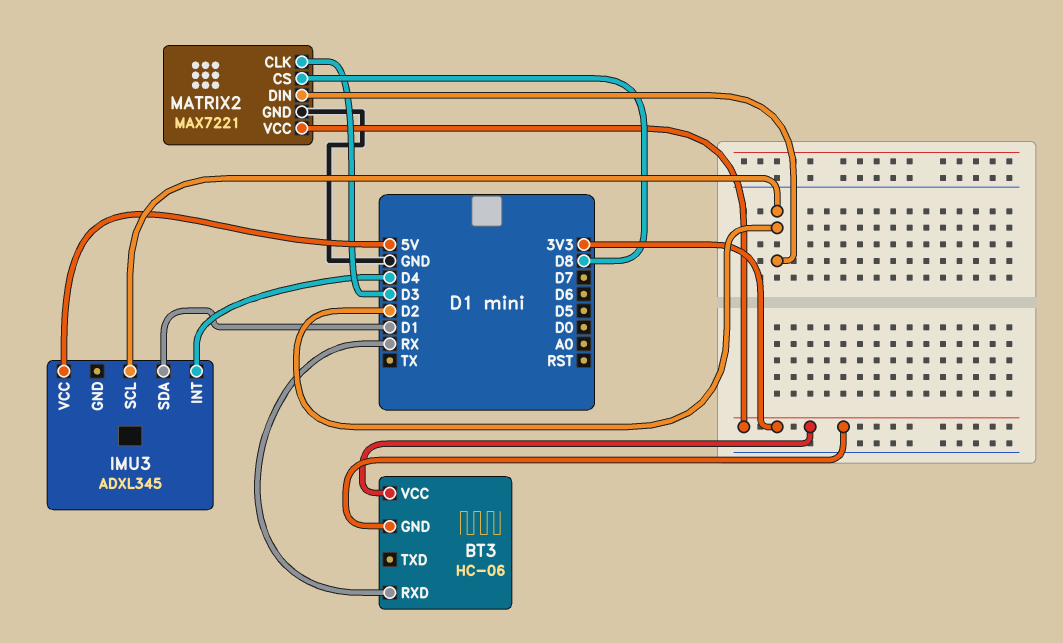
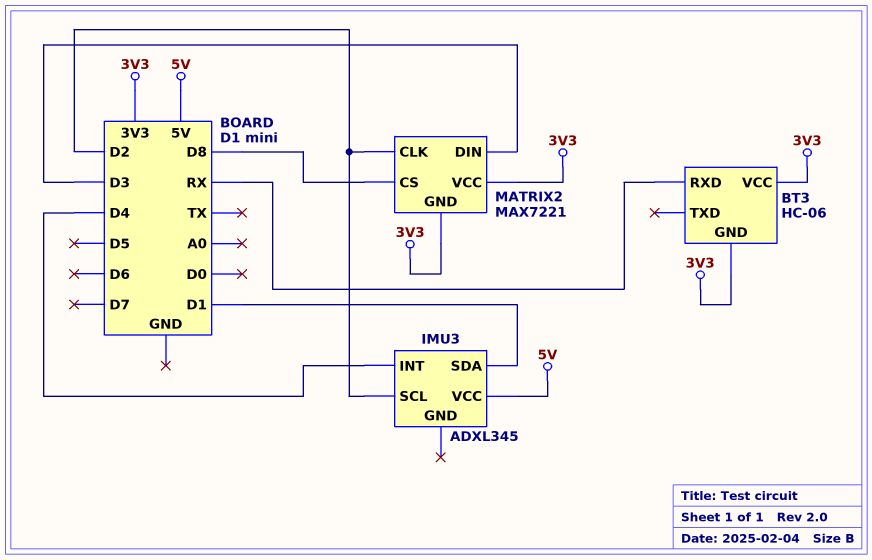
MATRIX2 pin CLK: D3 -> D2
MATRIX2 pin DIN: D2 -> D3
MATRIX2 pin GND: GND -> 3V3

